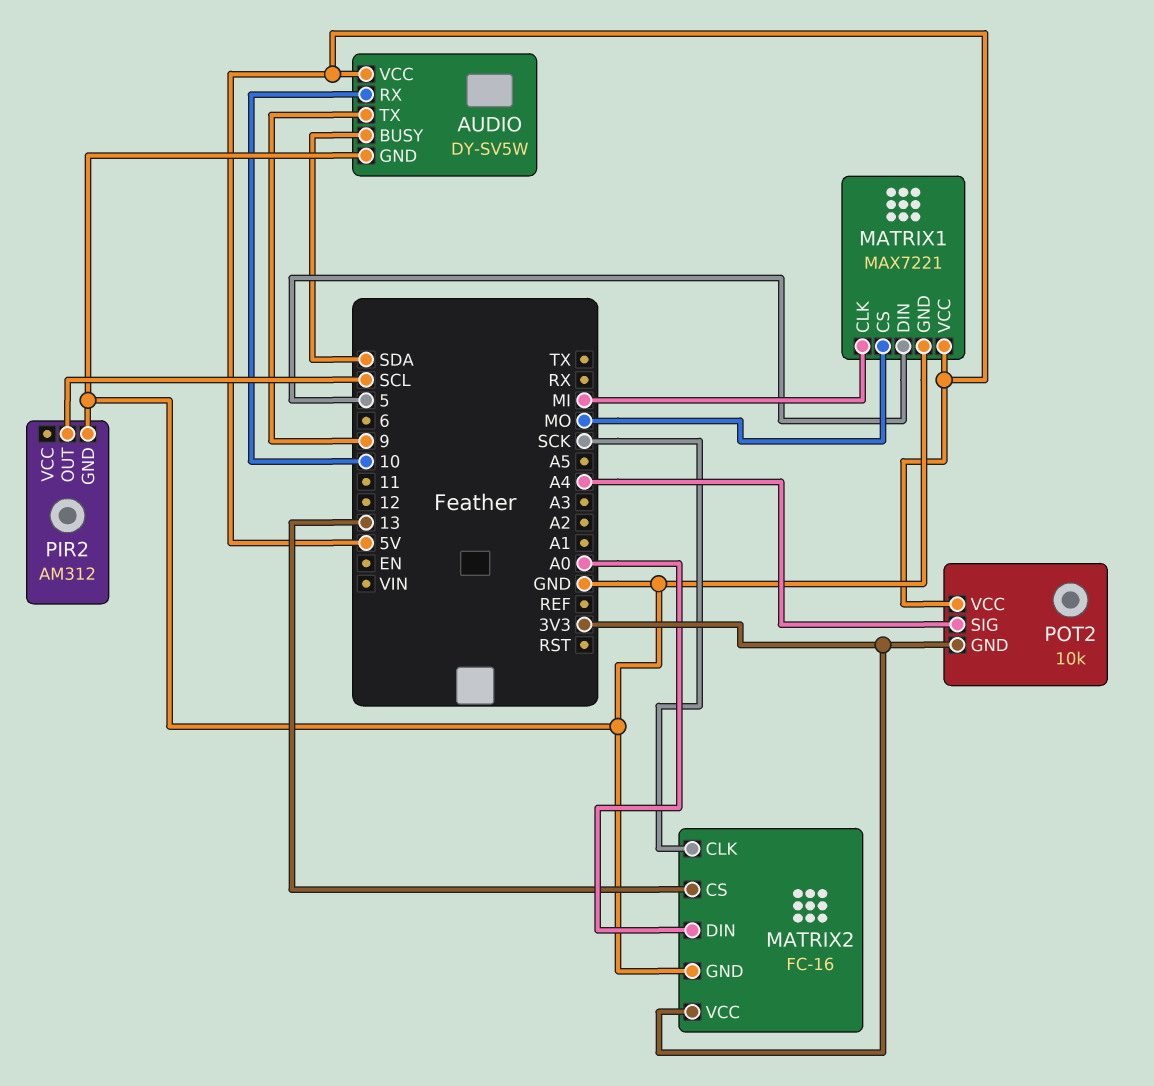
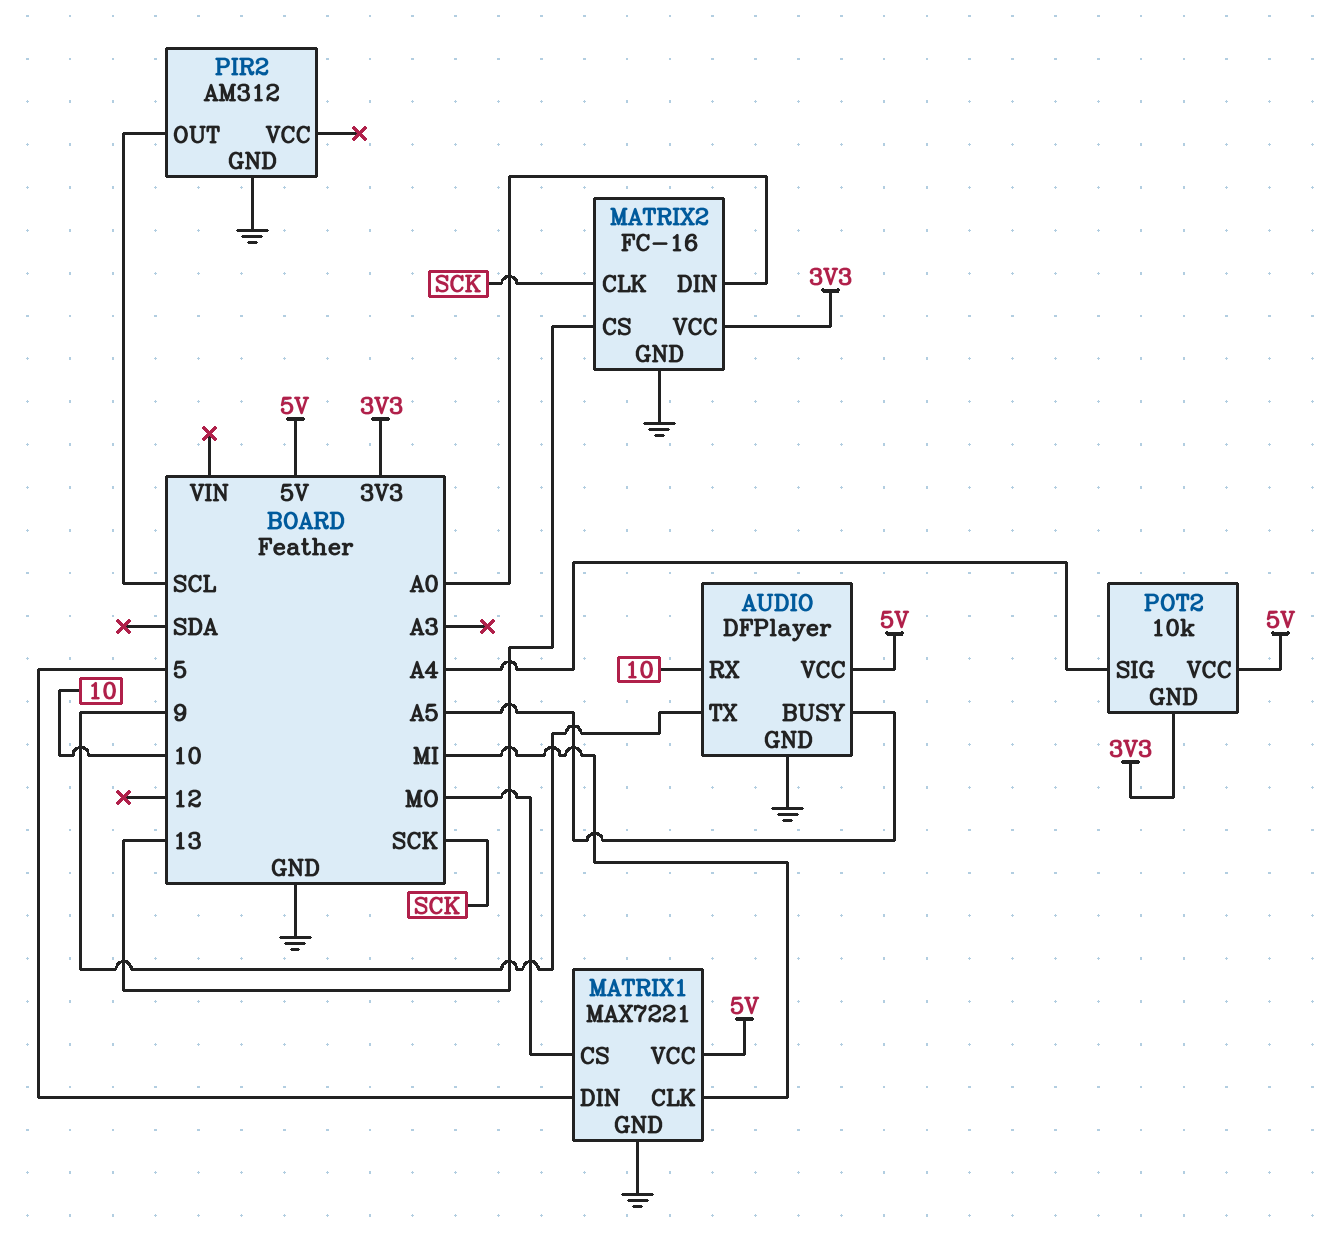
AUDIO: DY-SV5W -> DFPlayer
AUDIO pin BUSY: SDA -> A5

